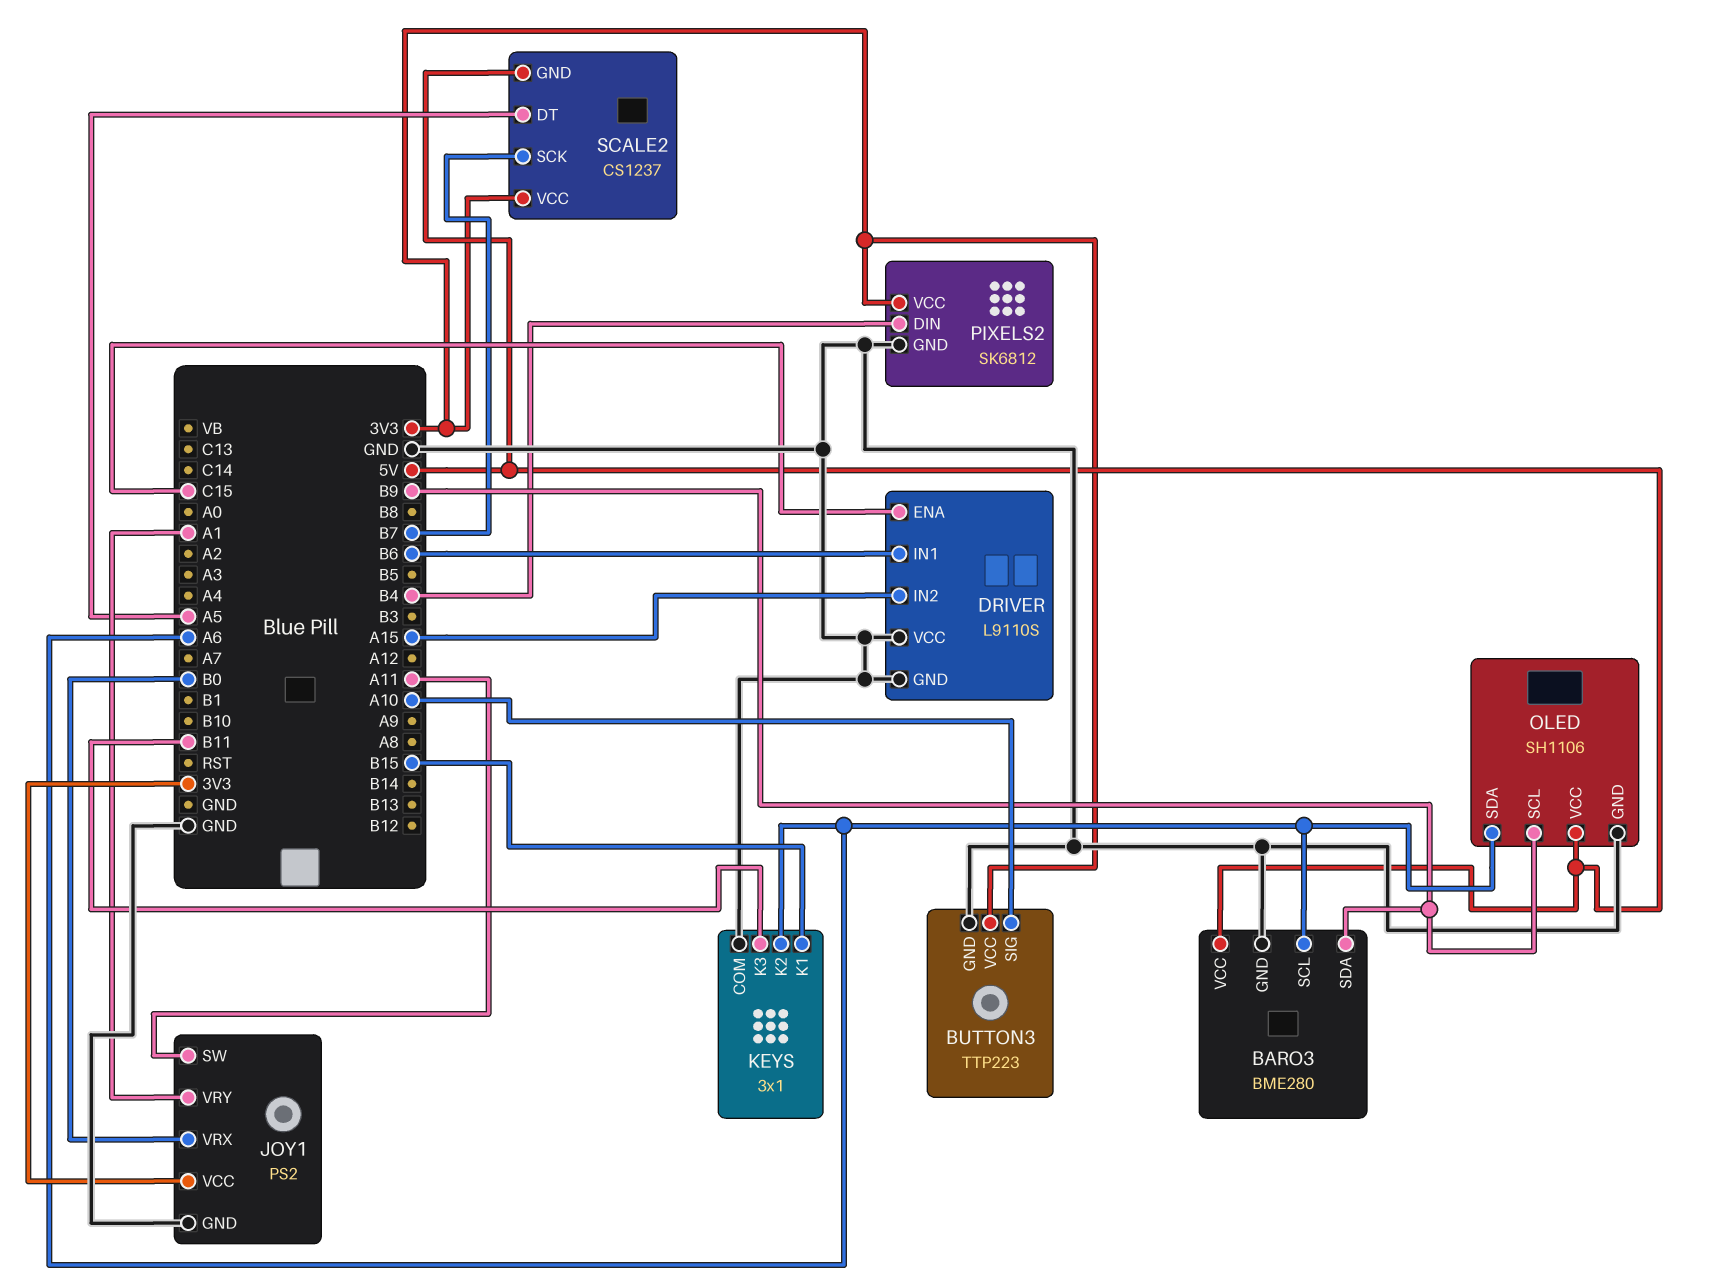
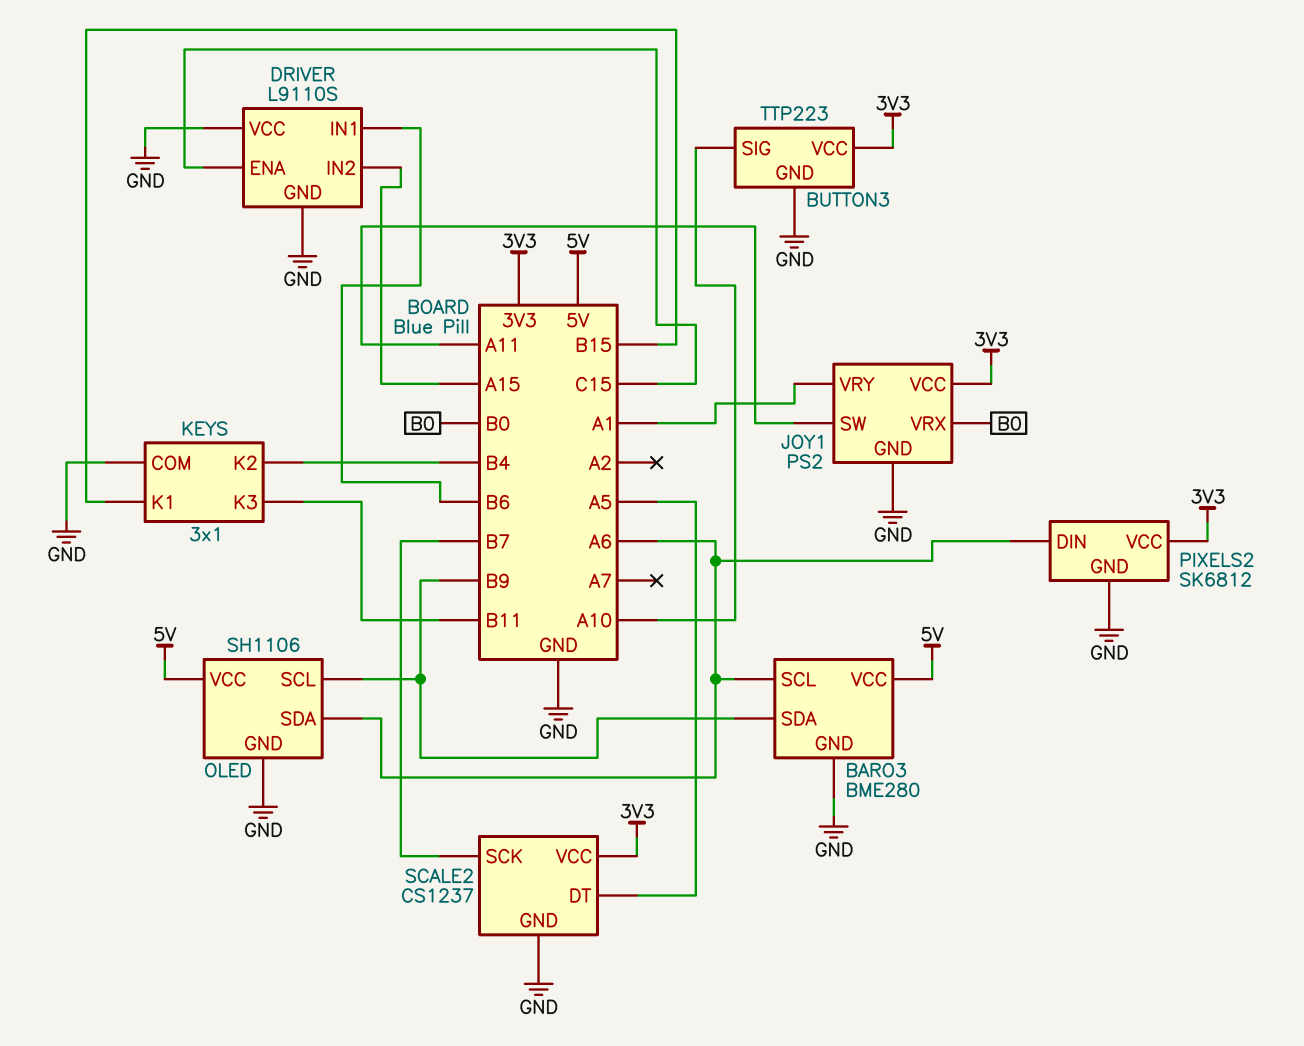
KEYS pin K2: A6 -> B4
PIXELS2 pin DIN: B4 -> A6
SCALE2 pin GND: 5V -> GND

